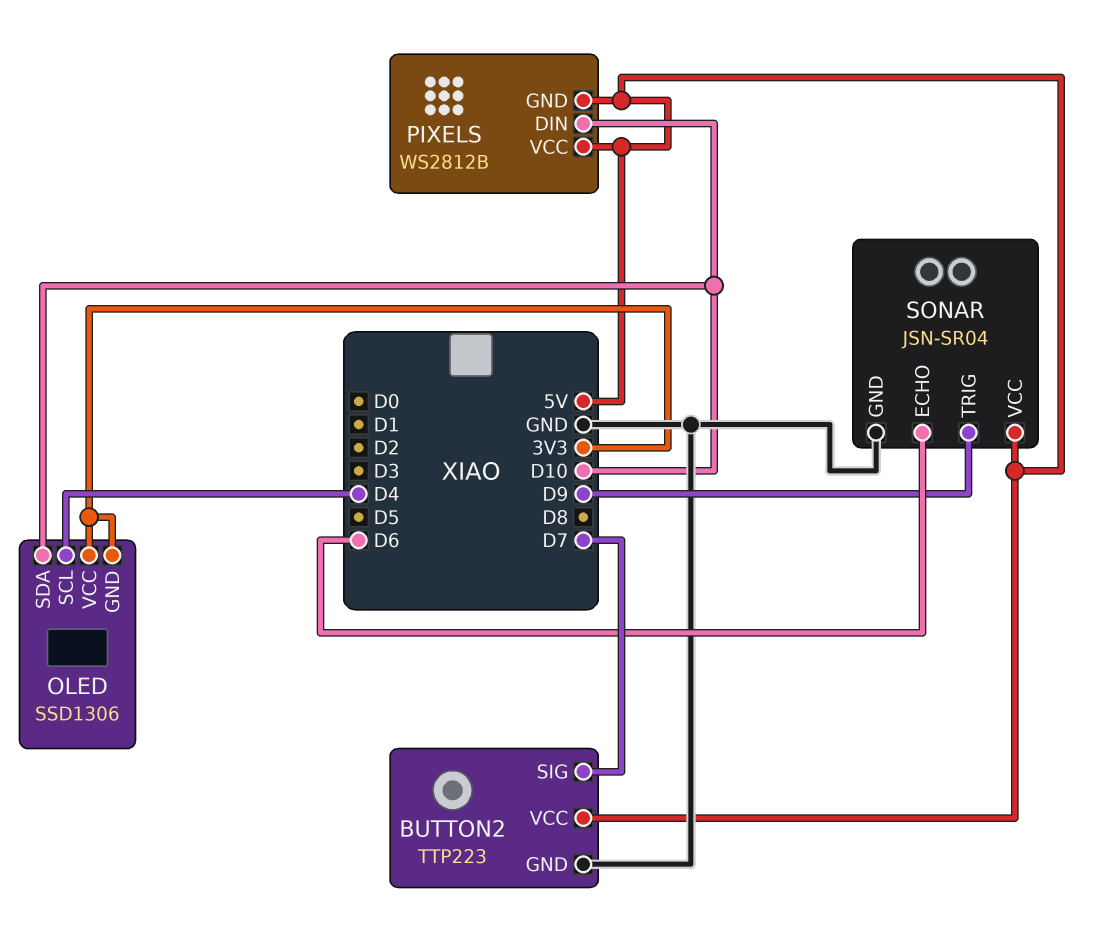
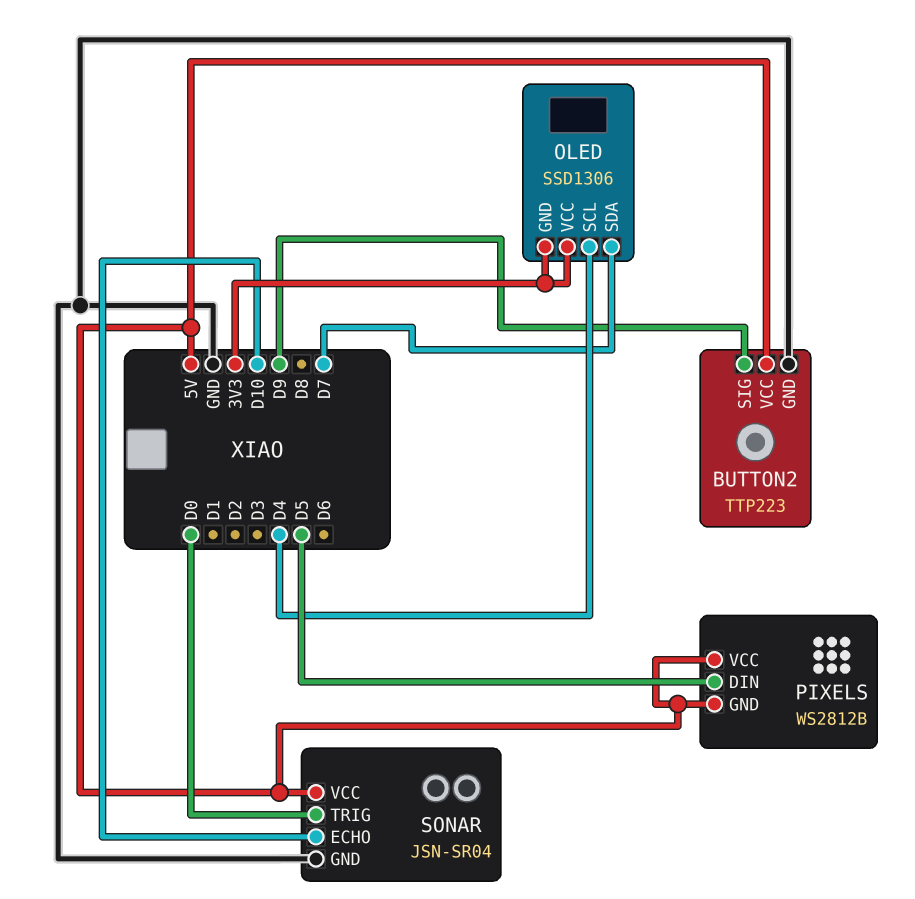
BUTTON2 pin SIG: D7 -> D9
OLED pin SDA: D10 -> D7
PIXELS pin DIN: D10 -> D5
SONAR pin ECHO: D6 -> D10
SONAR pin TRIG: D9 -> D0

